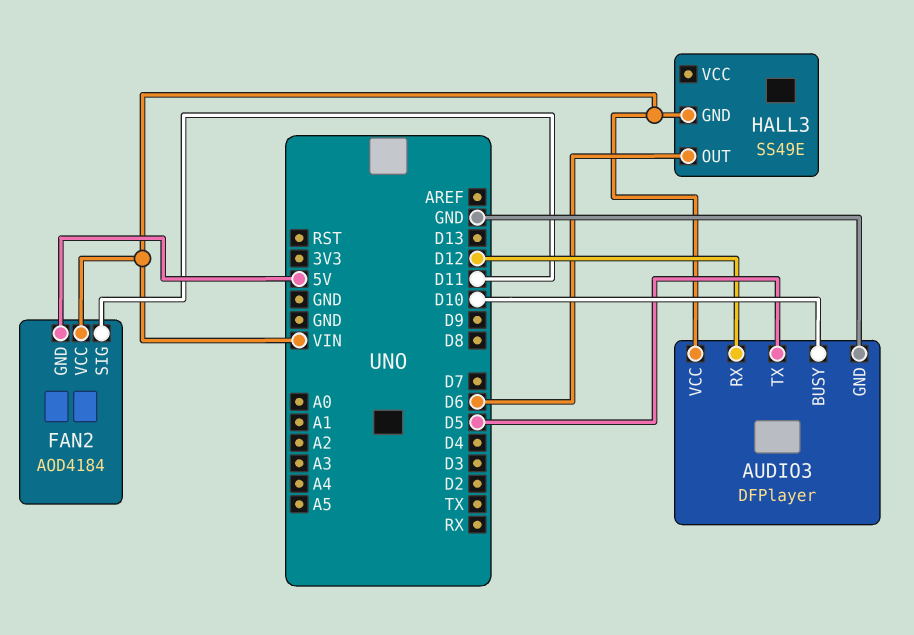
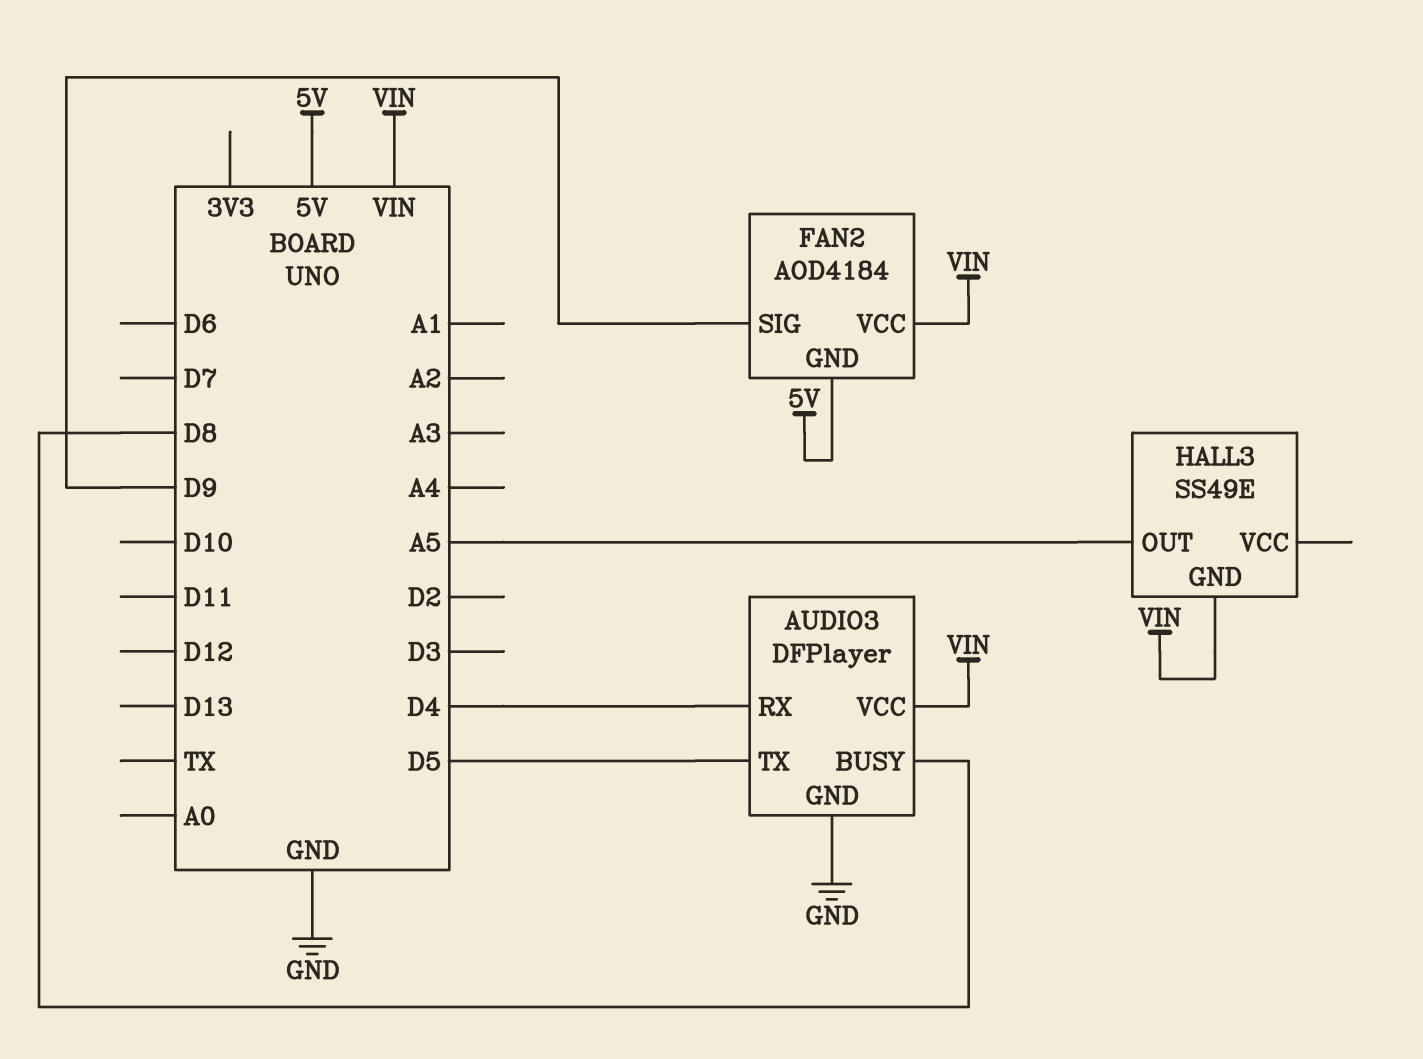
AUDIO3 pin BUSY: D10 -> D8
AUDIO3 pin RX: D12 -> D4
FAN2 pin SIG: D11 -> D9
HALL3 pin OUT: D6 -> A5

